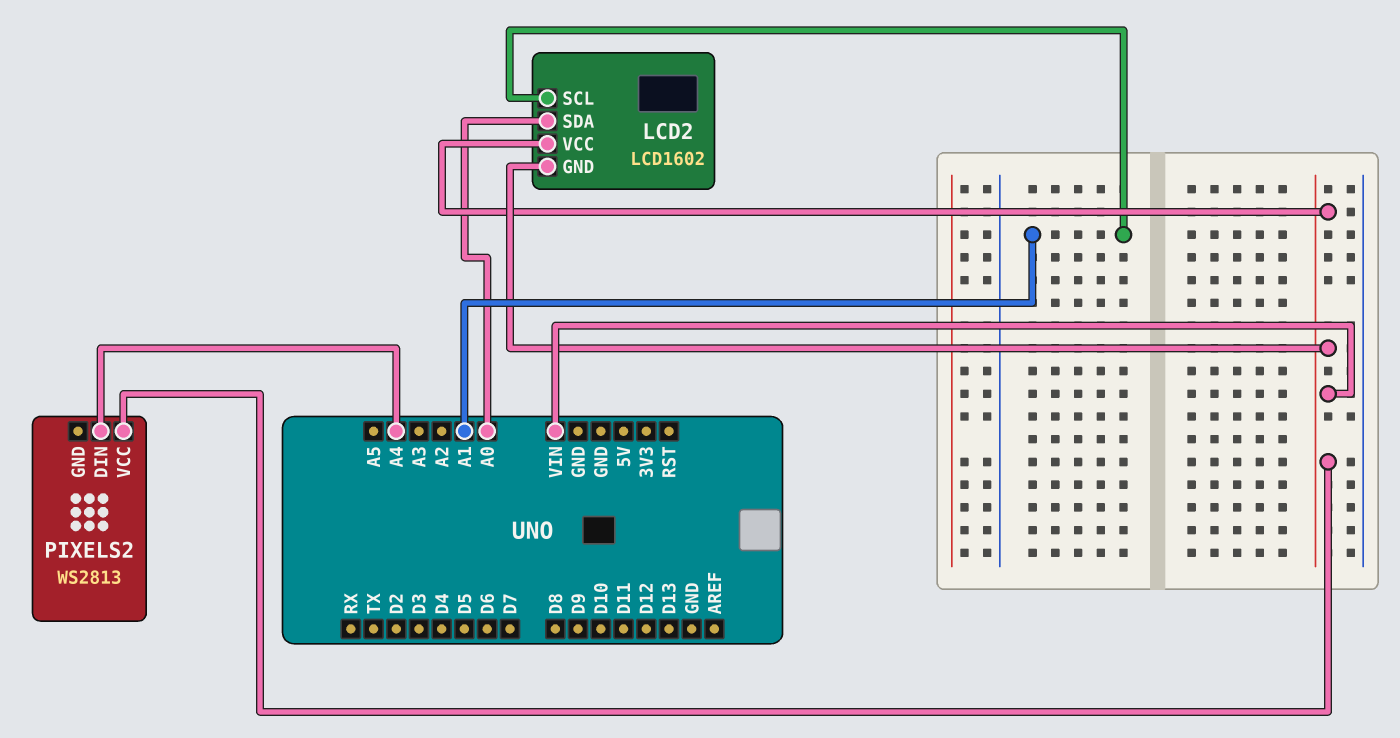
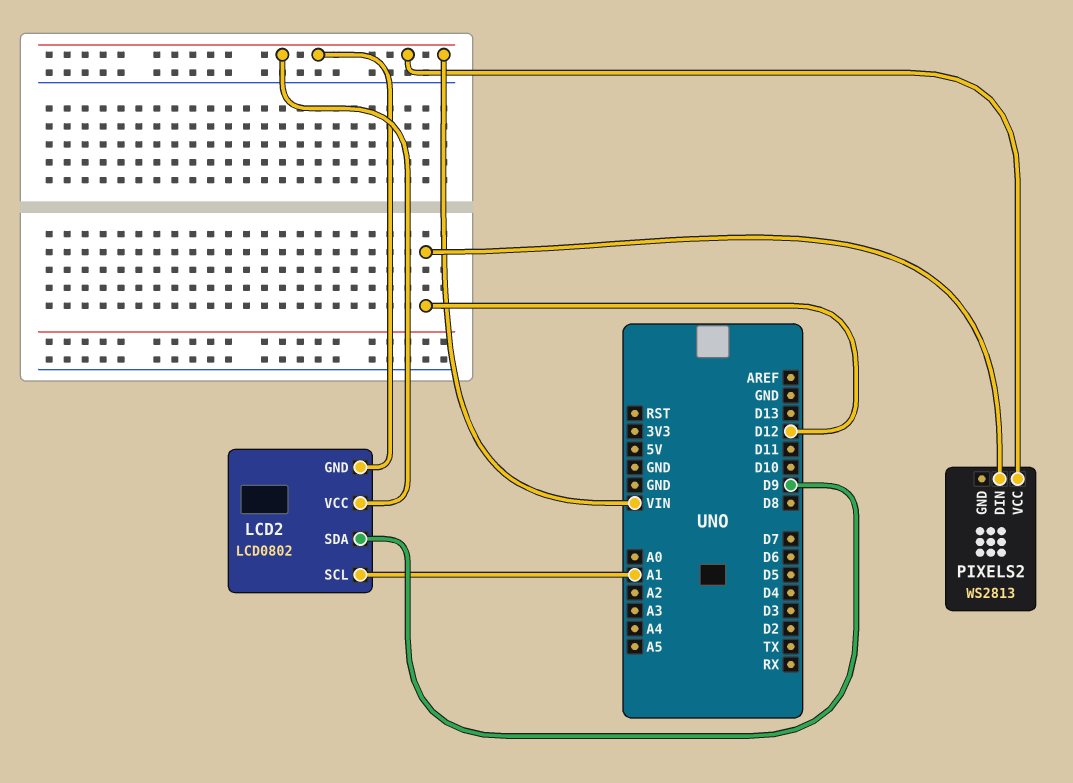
LCD2: LCD1602 -> LCD0802
LCD2 pin SDA: A0 -> D9
PIXELS2 pin DIN: A4 -> D12

